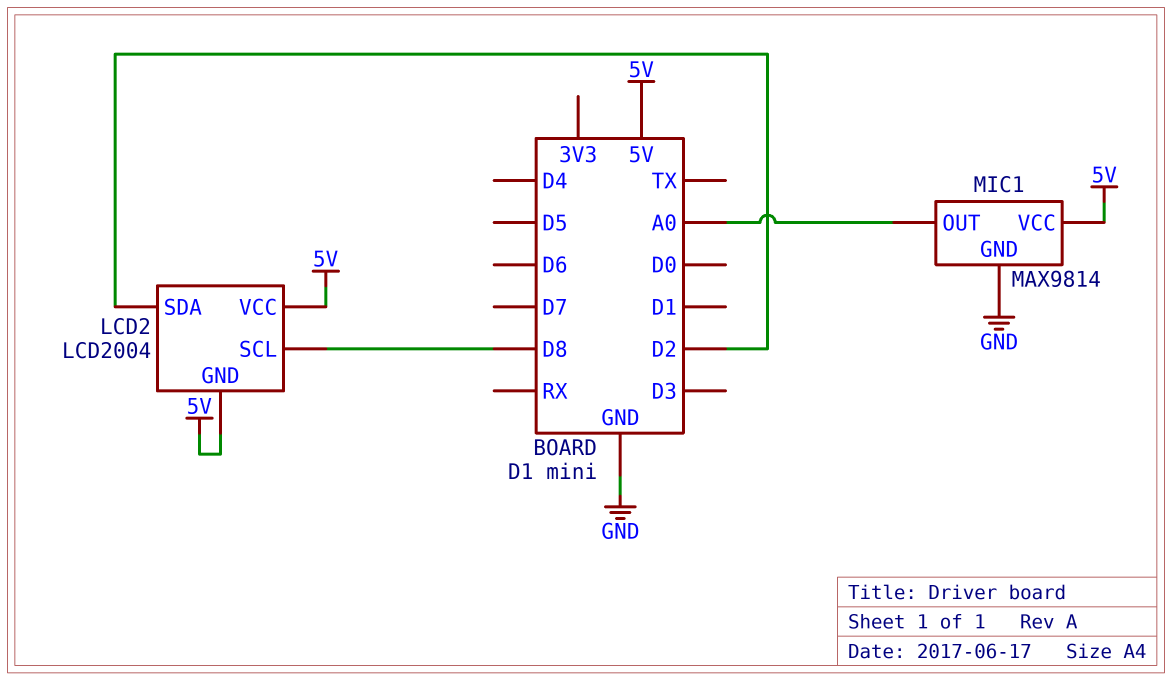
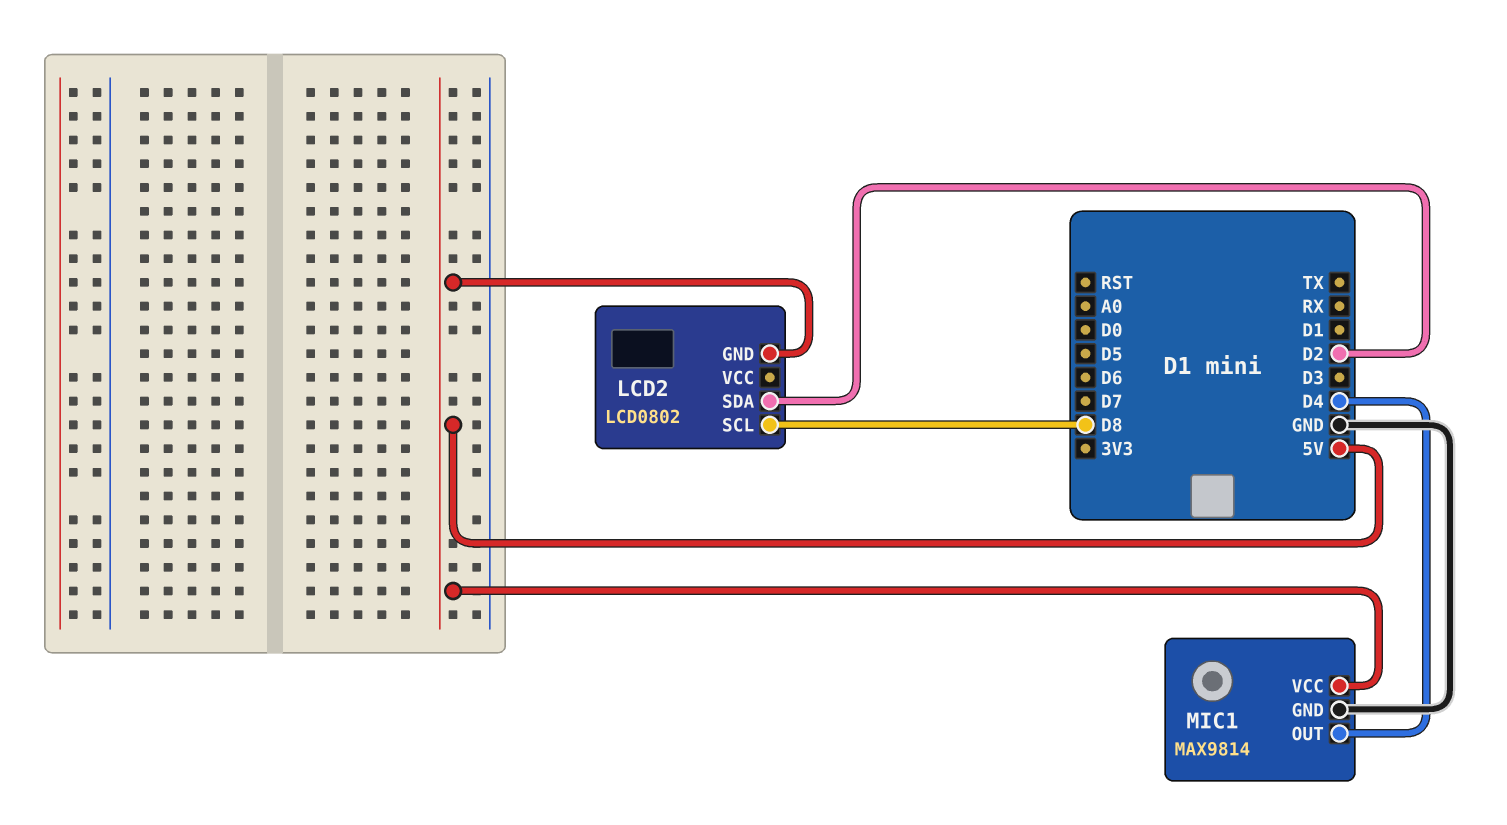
LCD2: LCD2004 -> LCD0802
LCD2 pin VCC: 5V -> none
MIC1 pin OUT: A0 -> D4

